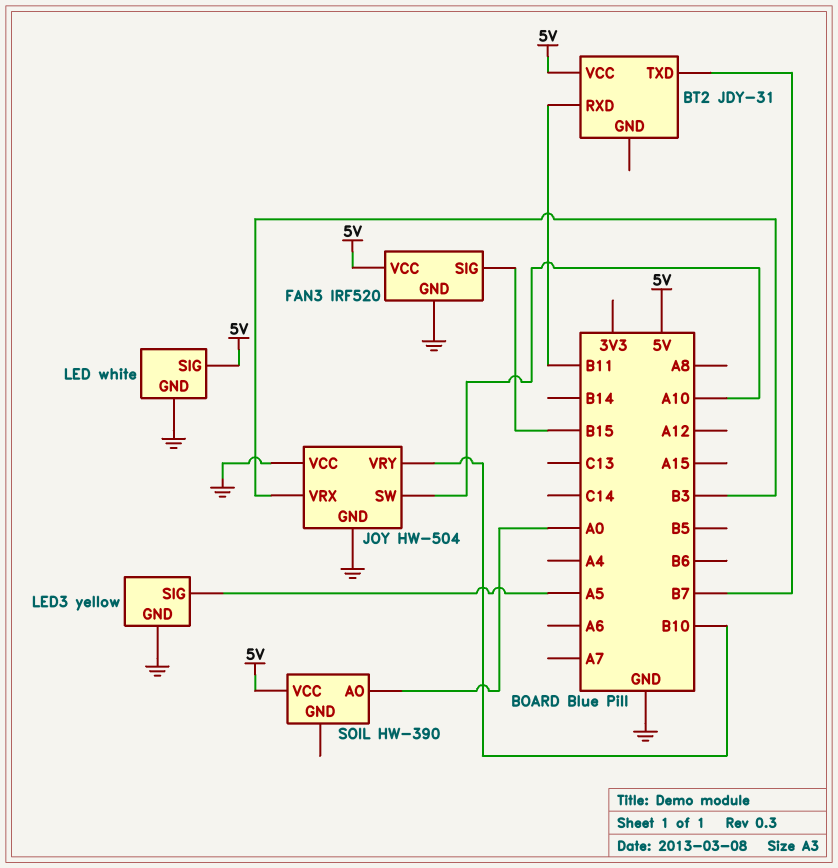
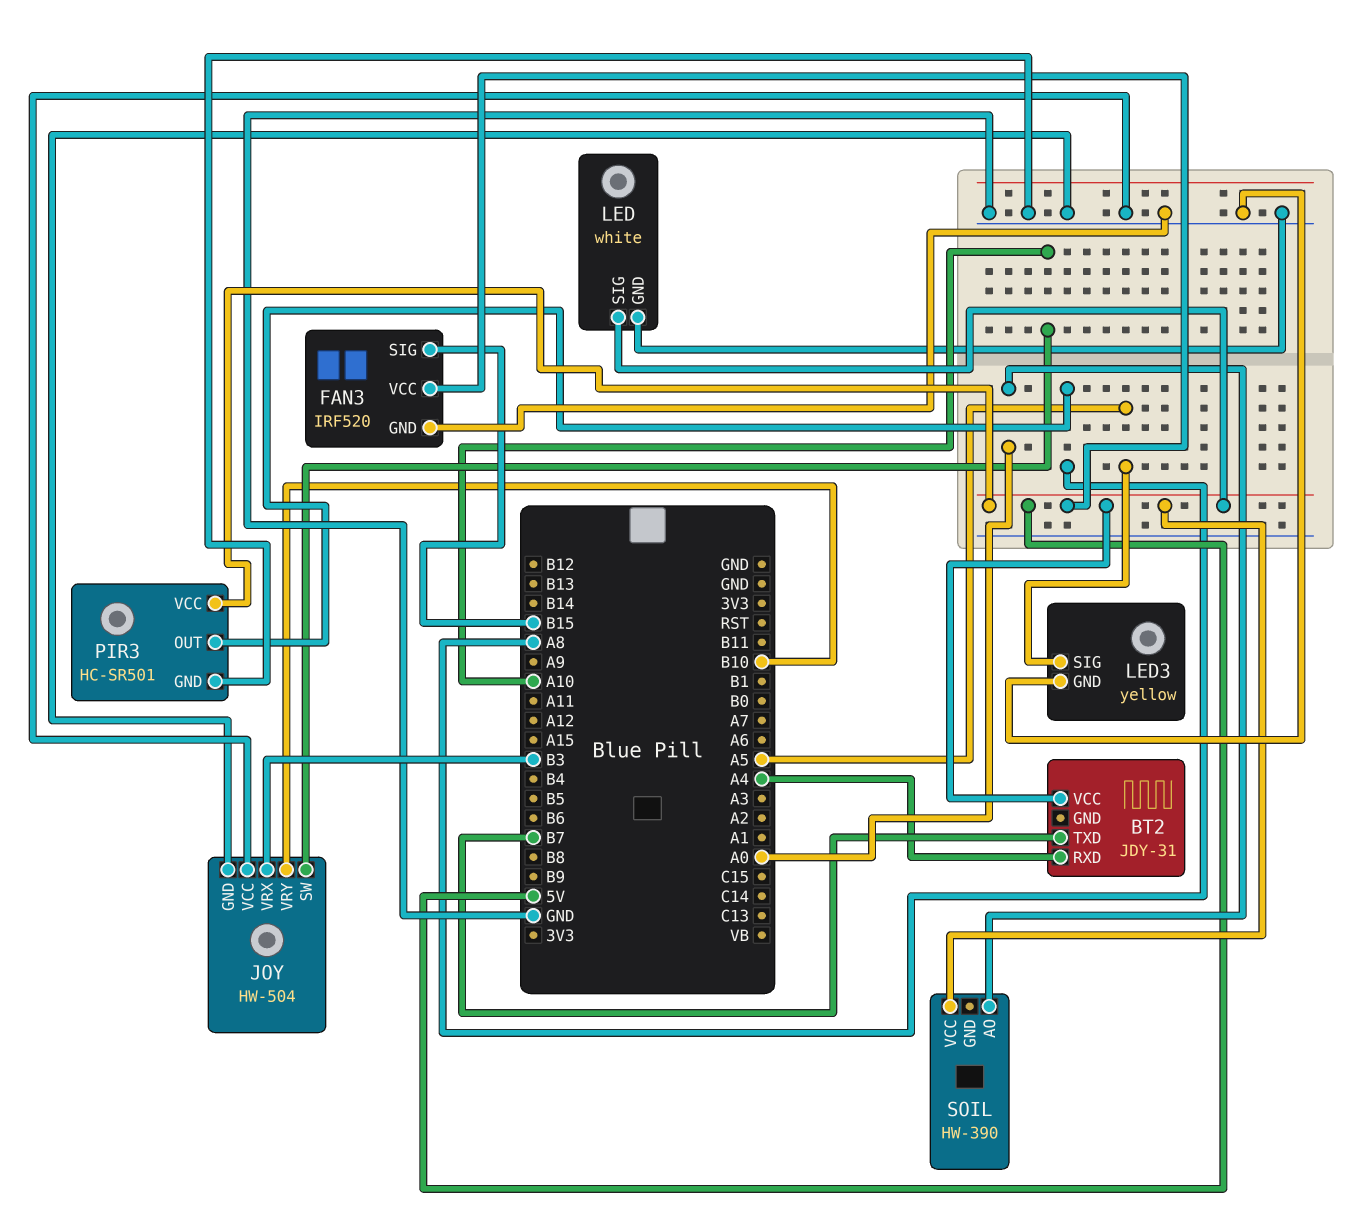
BT2 pin RXD: B11 -> A4
PIR3: none -> HC-SR501
PIR3 pin GND: none -> GND
PIR3 pin OUT: none -> A8
PIR3 pin VCC: none -> 5V

